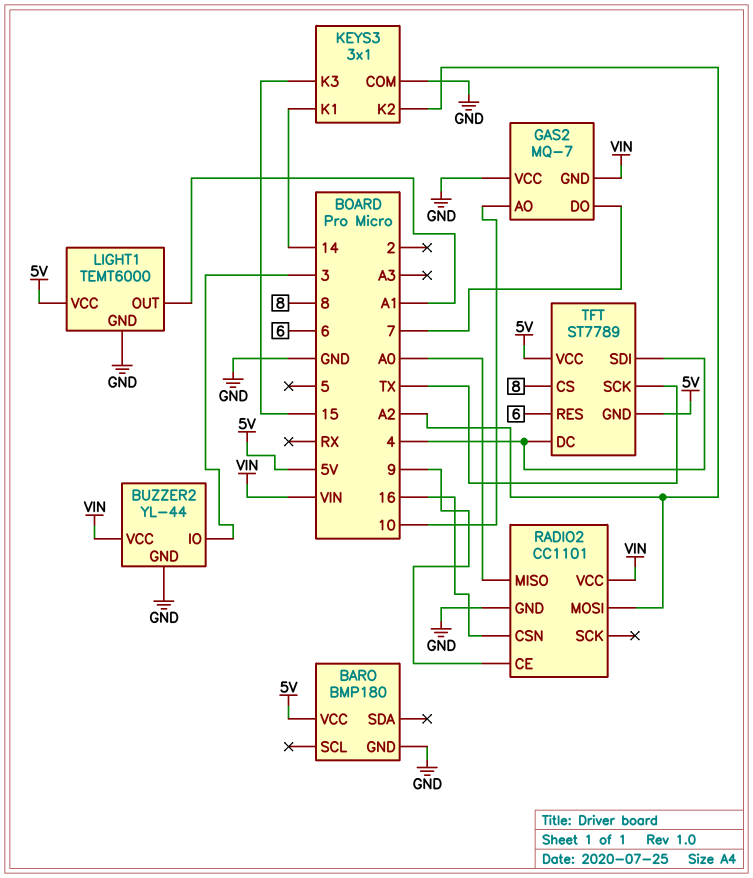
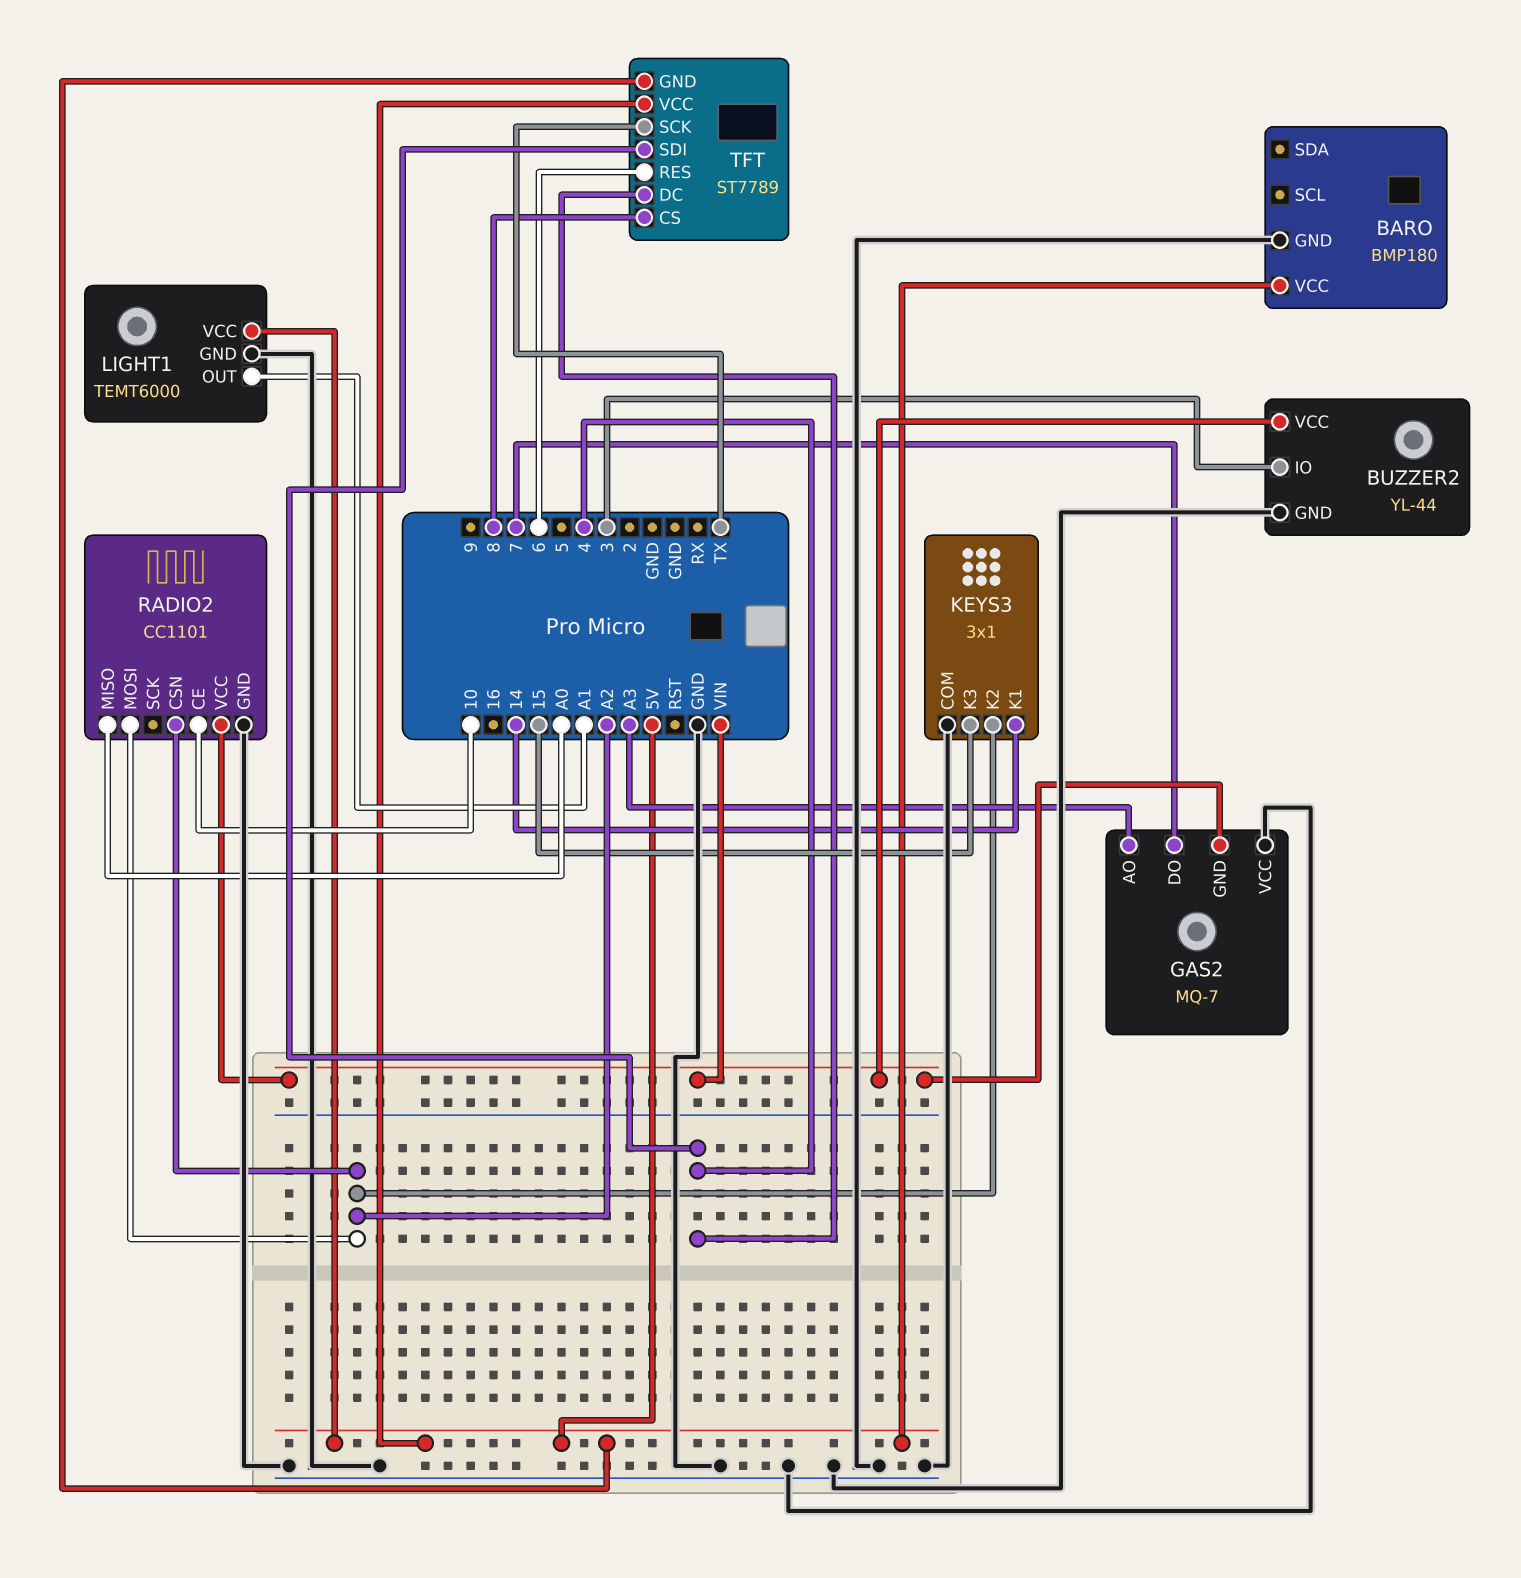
GAS2 pin AO: 10 -> A3
RADIO2 pin CE: 9 -> 10
RADIO2 pin CSN: 16 -> A2

